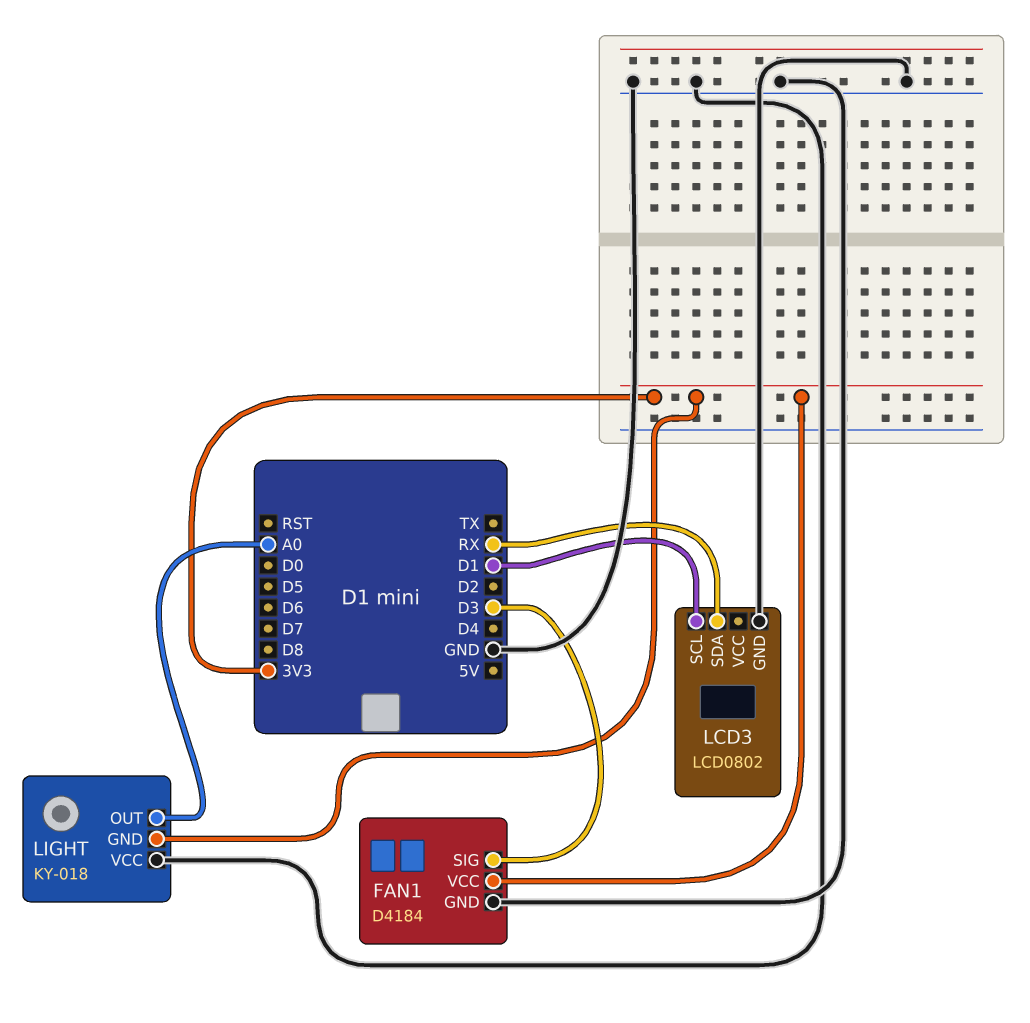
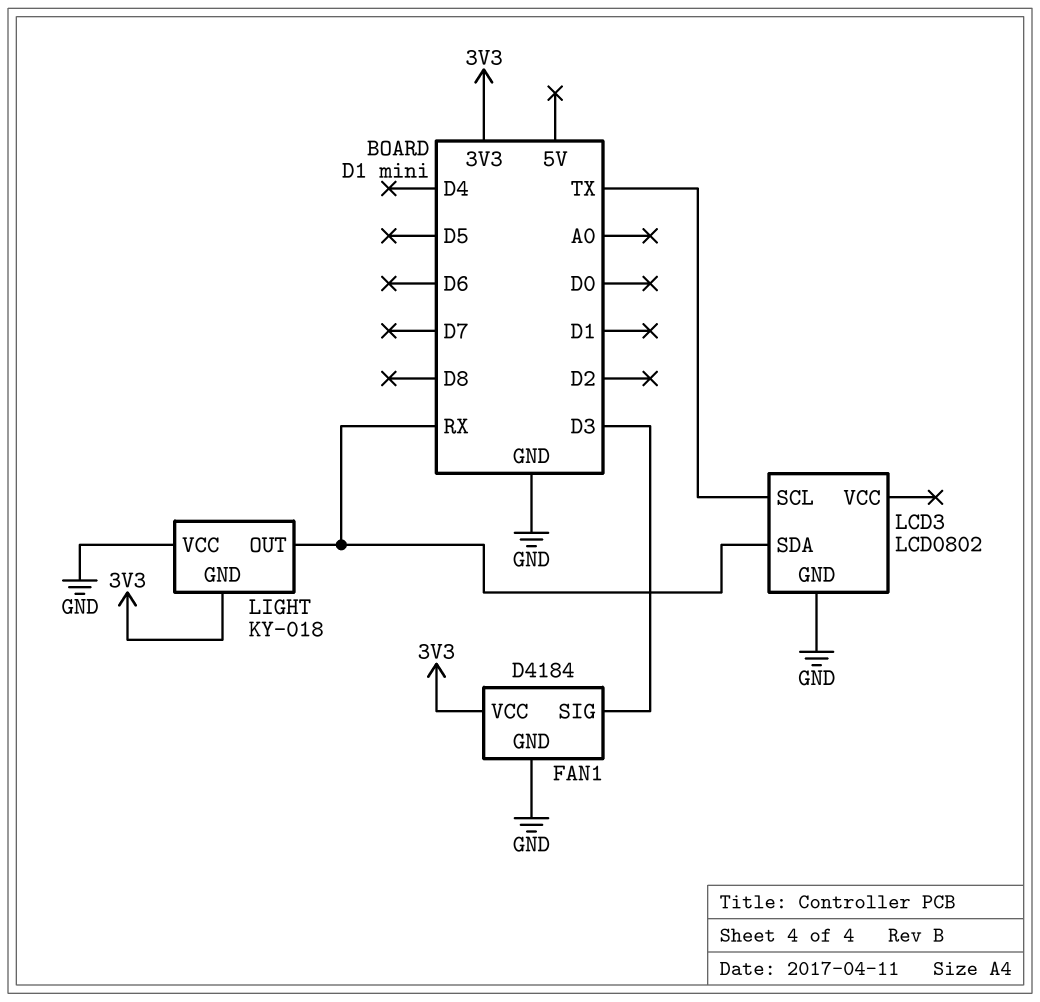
LCD3 pin SCL: D1 -> TX
LIGHT pin OUT: A0 -> RX

